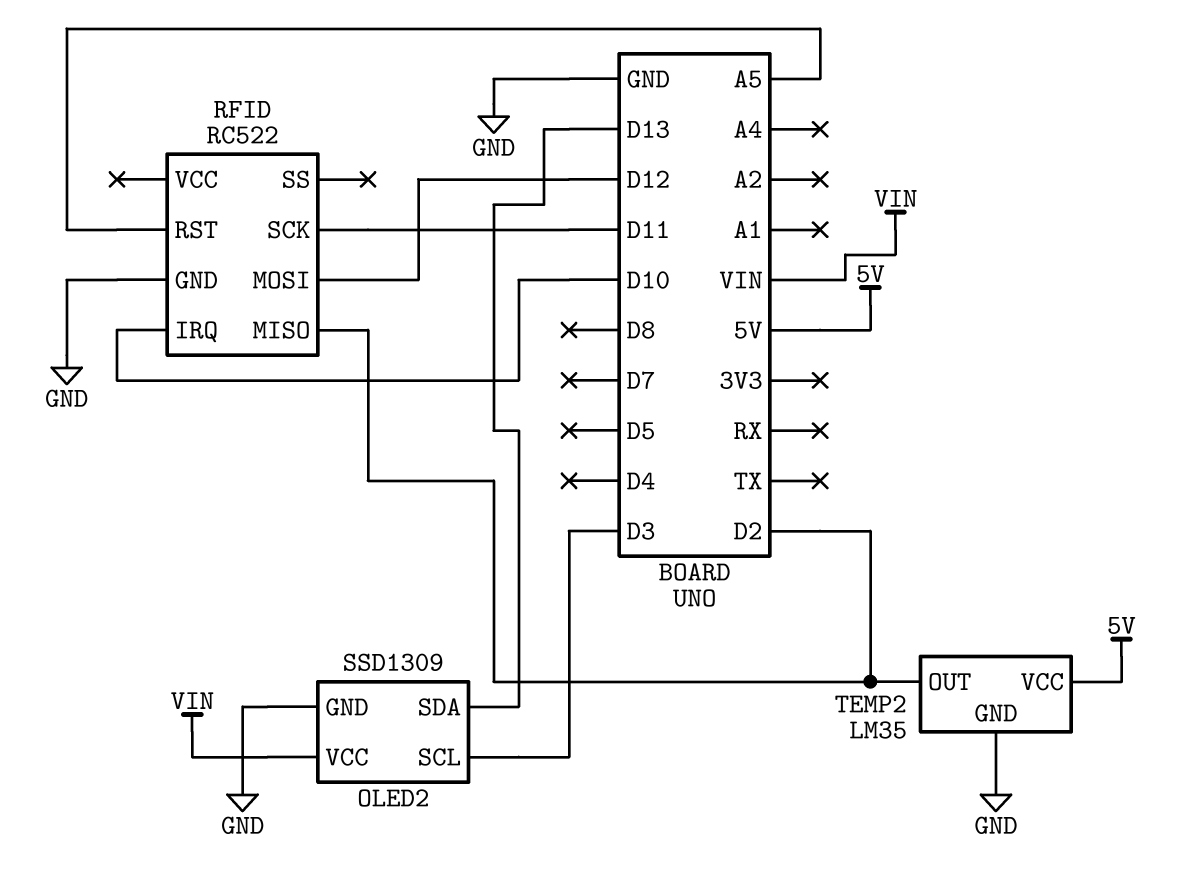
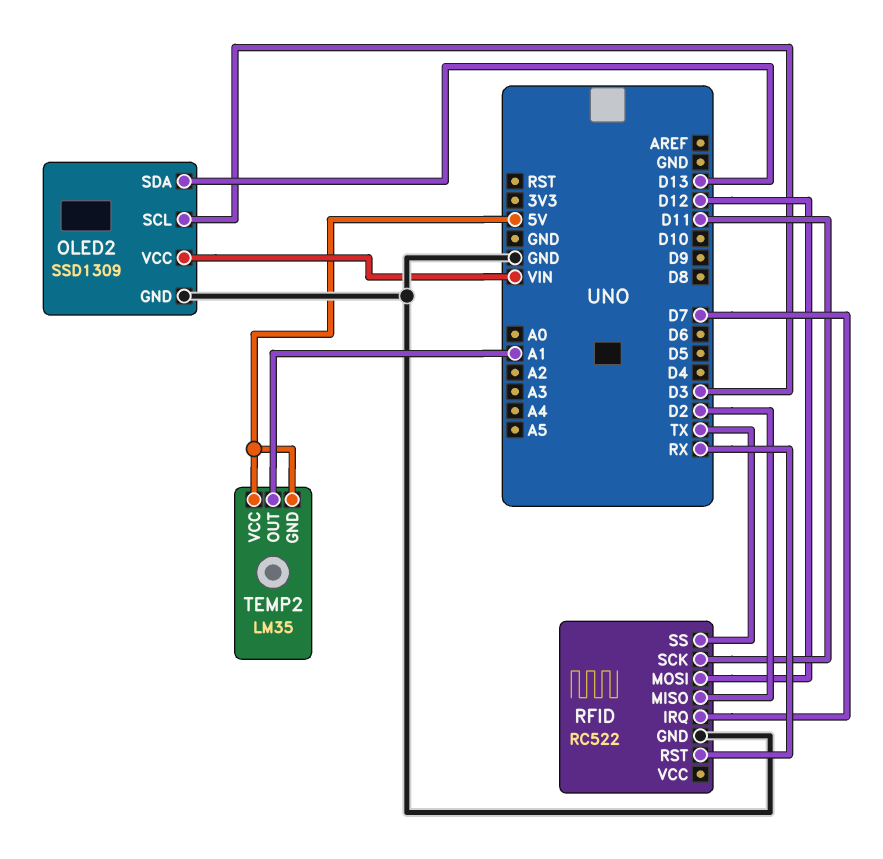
RFID pin IRQ: D10 -> D7
RFID pin RST: A5 -> RX
RFID pin SS: none -> TX
TEMP2 pin GND: GND -> 5V
TEMP2 pin OUT: D2 -> A1

